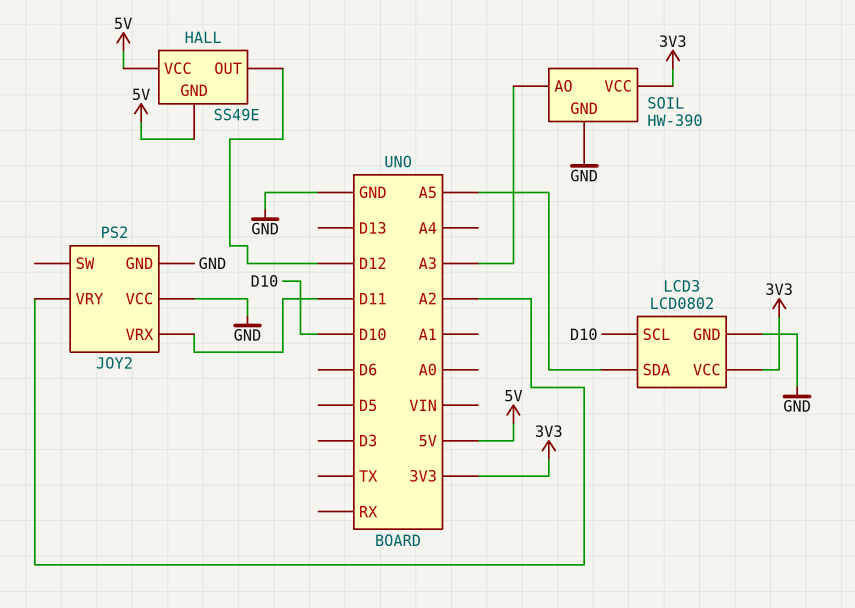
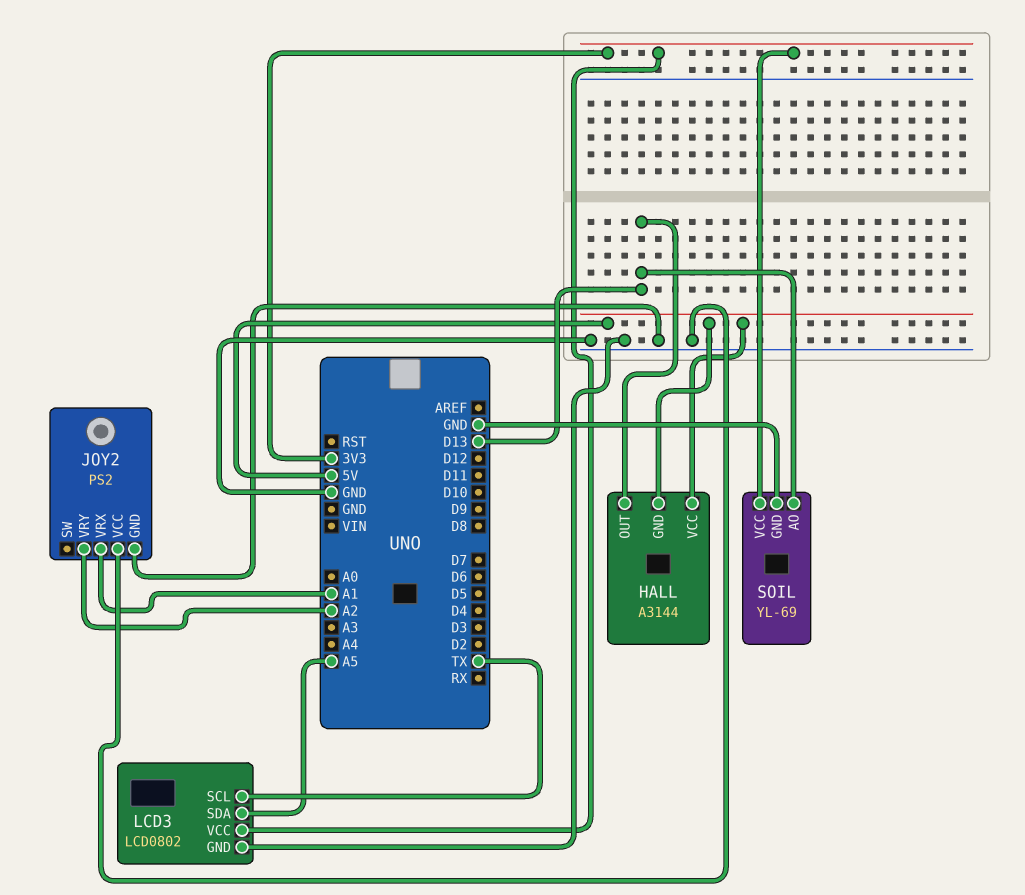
HALL: SS49E -> A3144
HALL pin OUT: D12 -> D13
JOY2 pin VRX: D11 -> A1
LCD3 pin SCL: D10 -> TX
SOIL: HW-390 -> YL-69
SOIL pin AO: A3 -> D13

